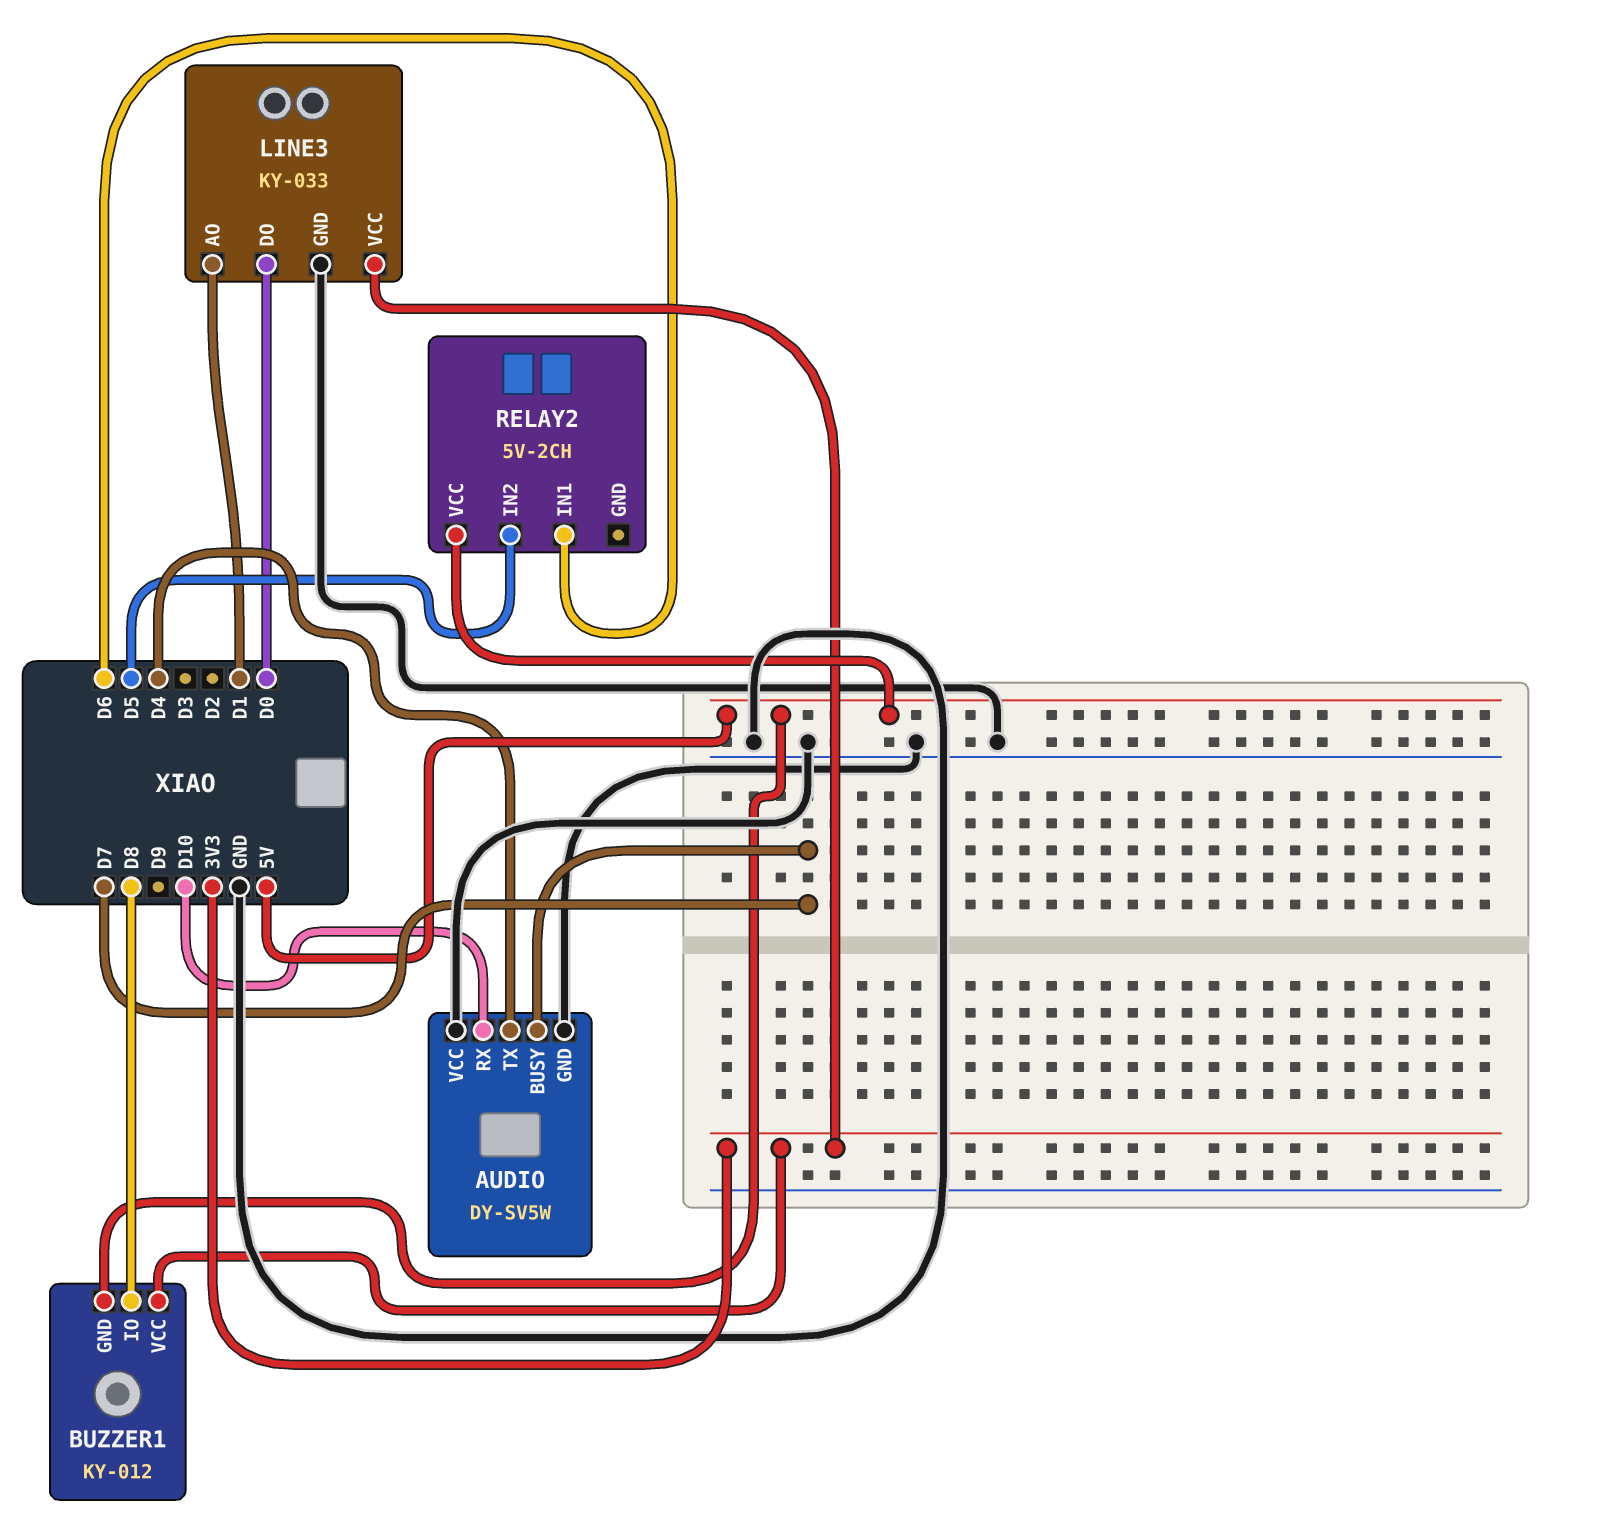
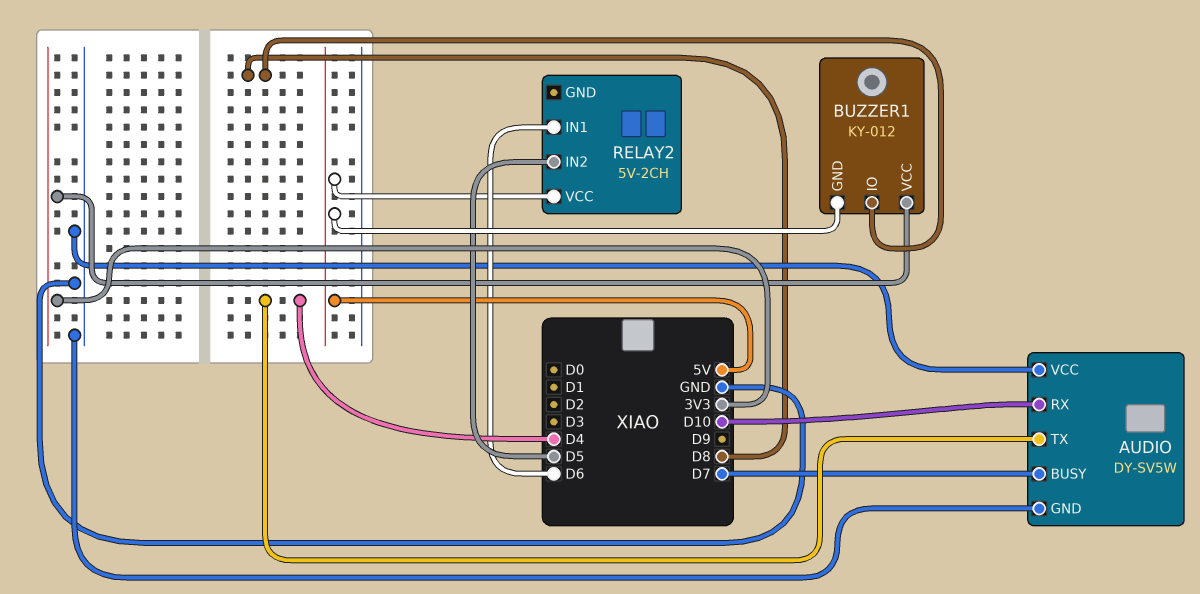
LINE3: KY-033 -> none
LINE3 pin AO: D1 -> none
LINE3 pin DO: D0 -> none
LINE3 pin GND: GND -> none
LINE3 pin VCC: 3V3 -> none

